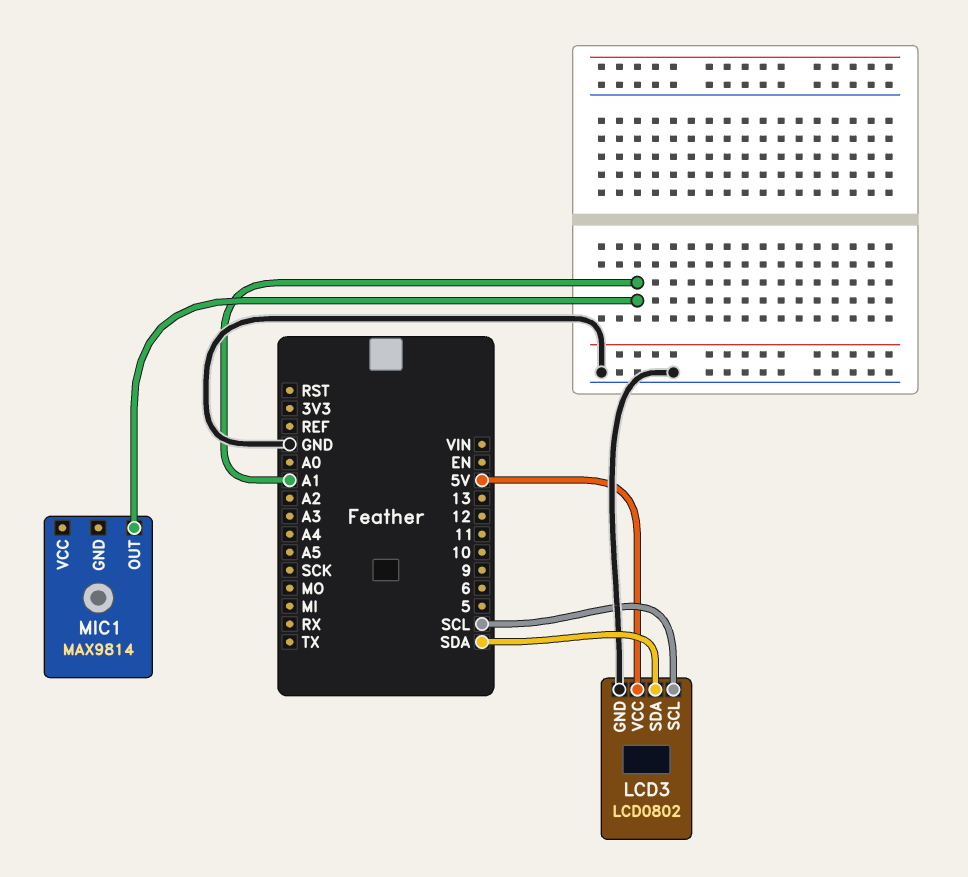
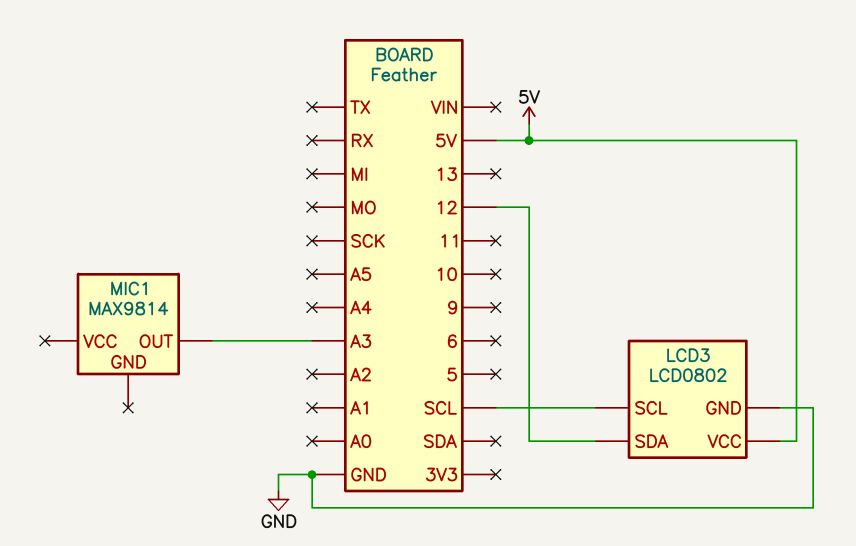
LCD3 pin SDA: SDA -> 12
MIC1 pin OUT: A1 -> A3

